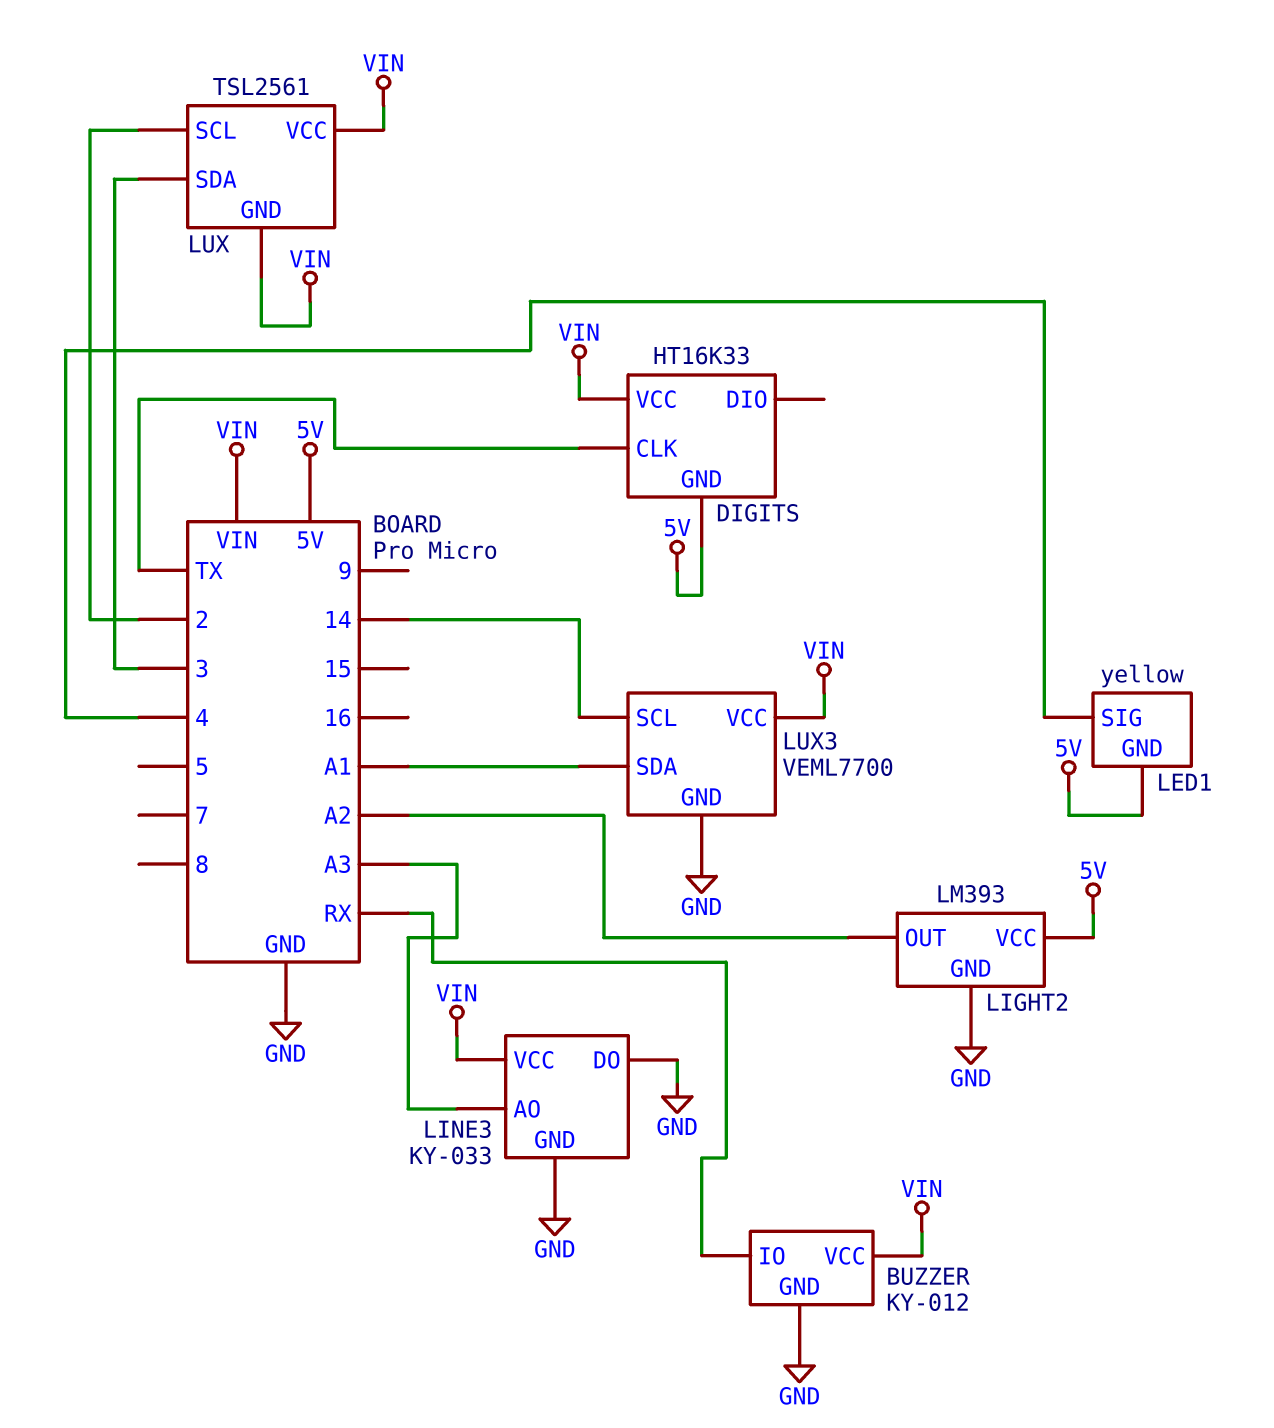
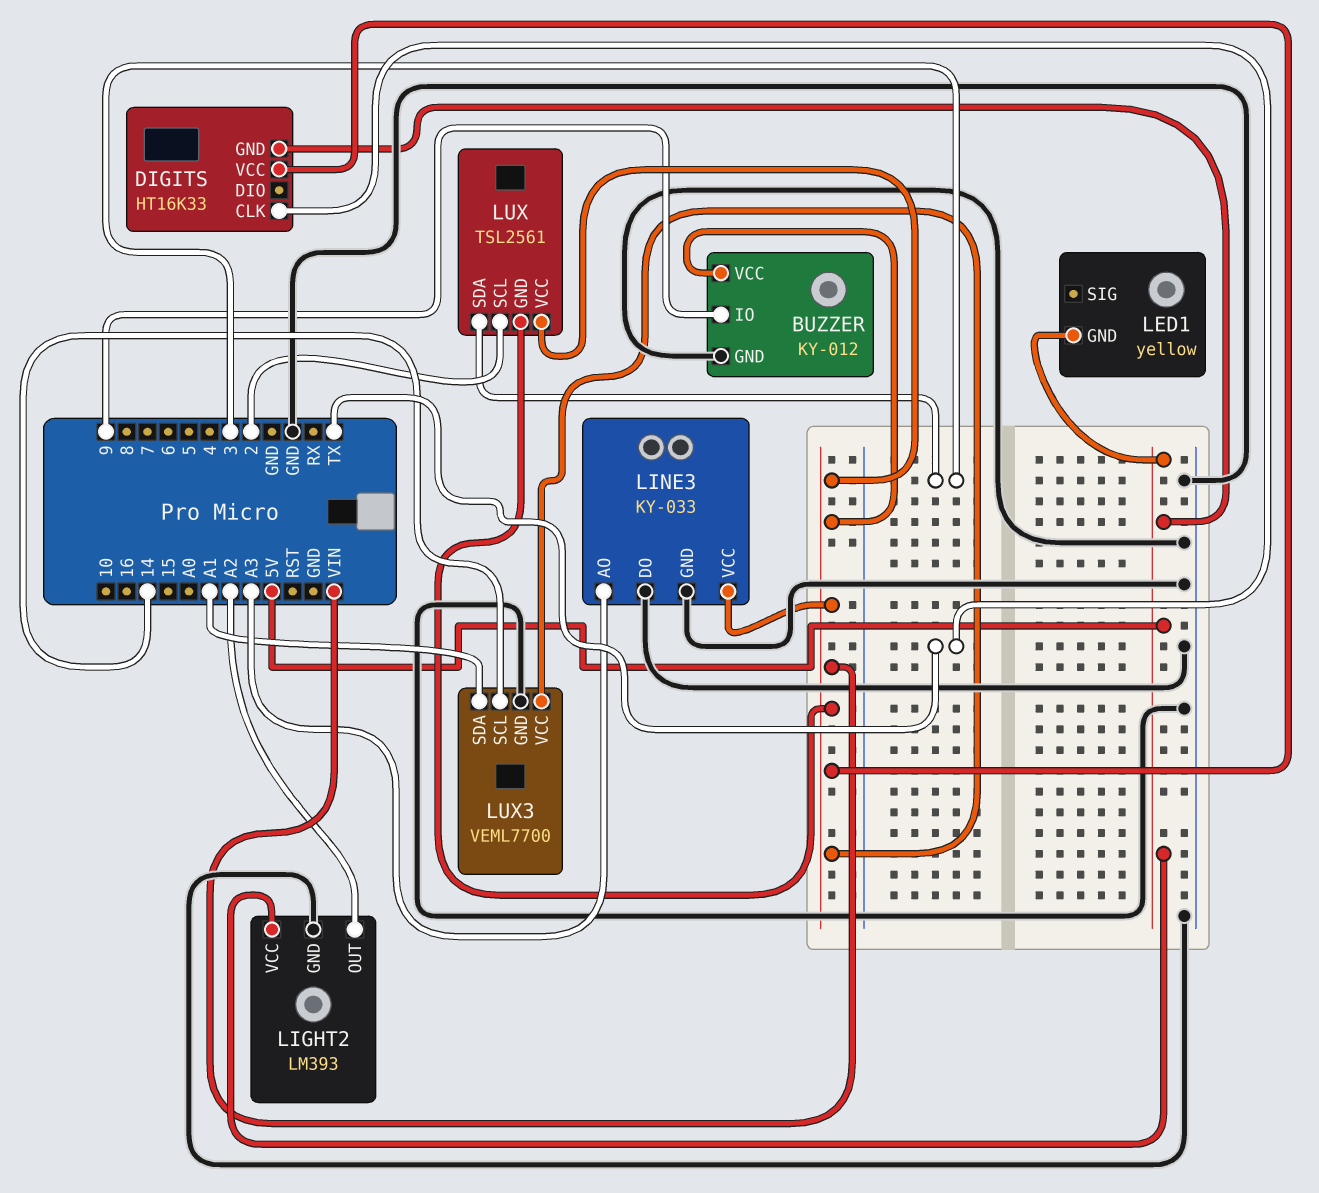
BUZZER pin IO: RX -> 9
LED1 pin SIG: 4 -> none

